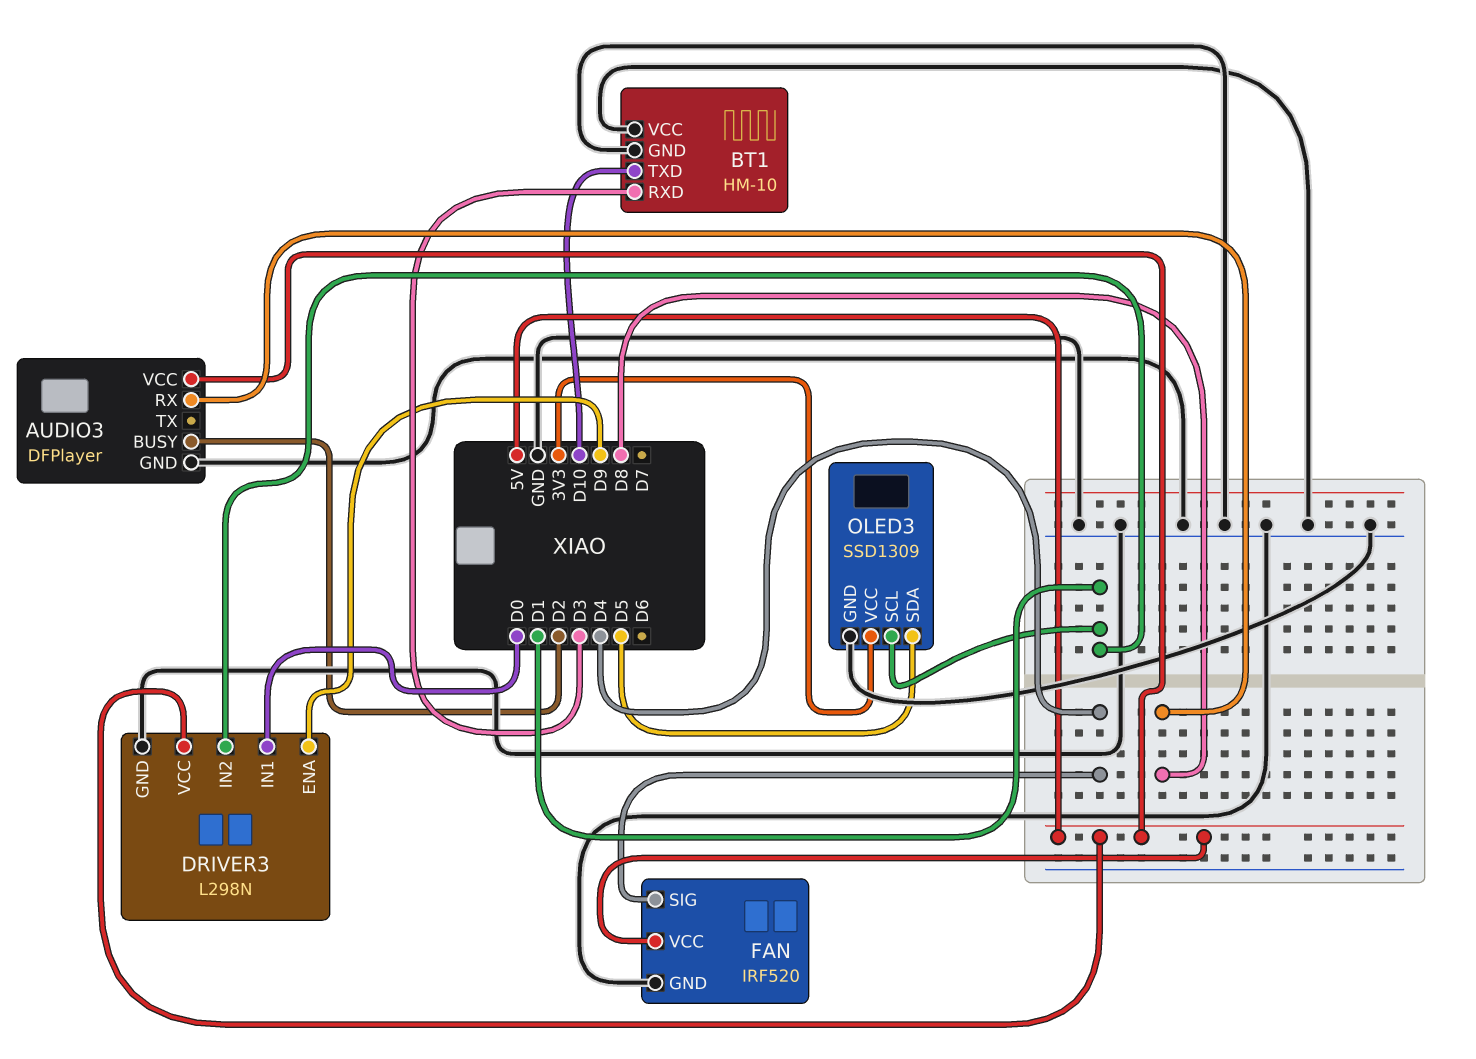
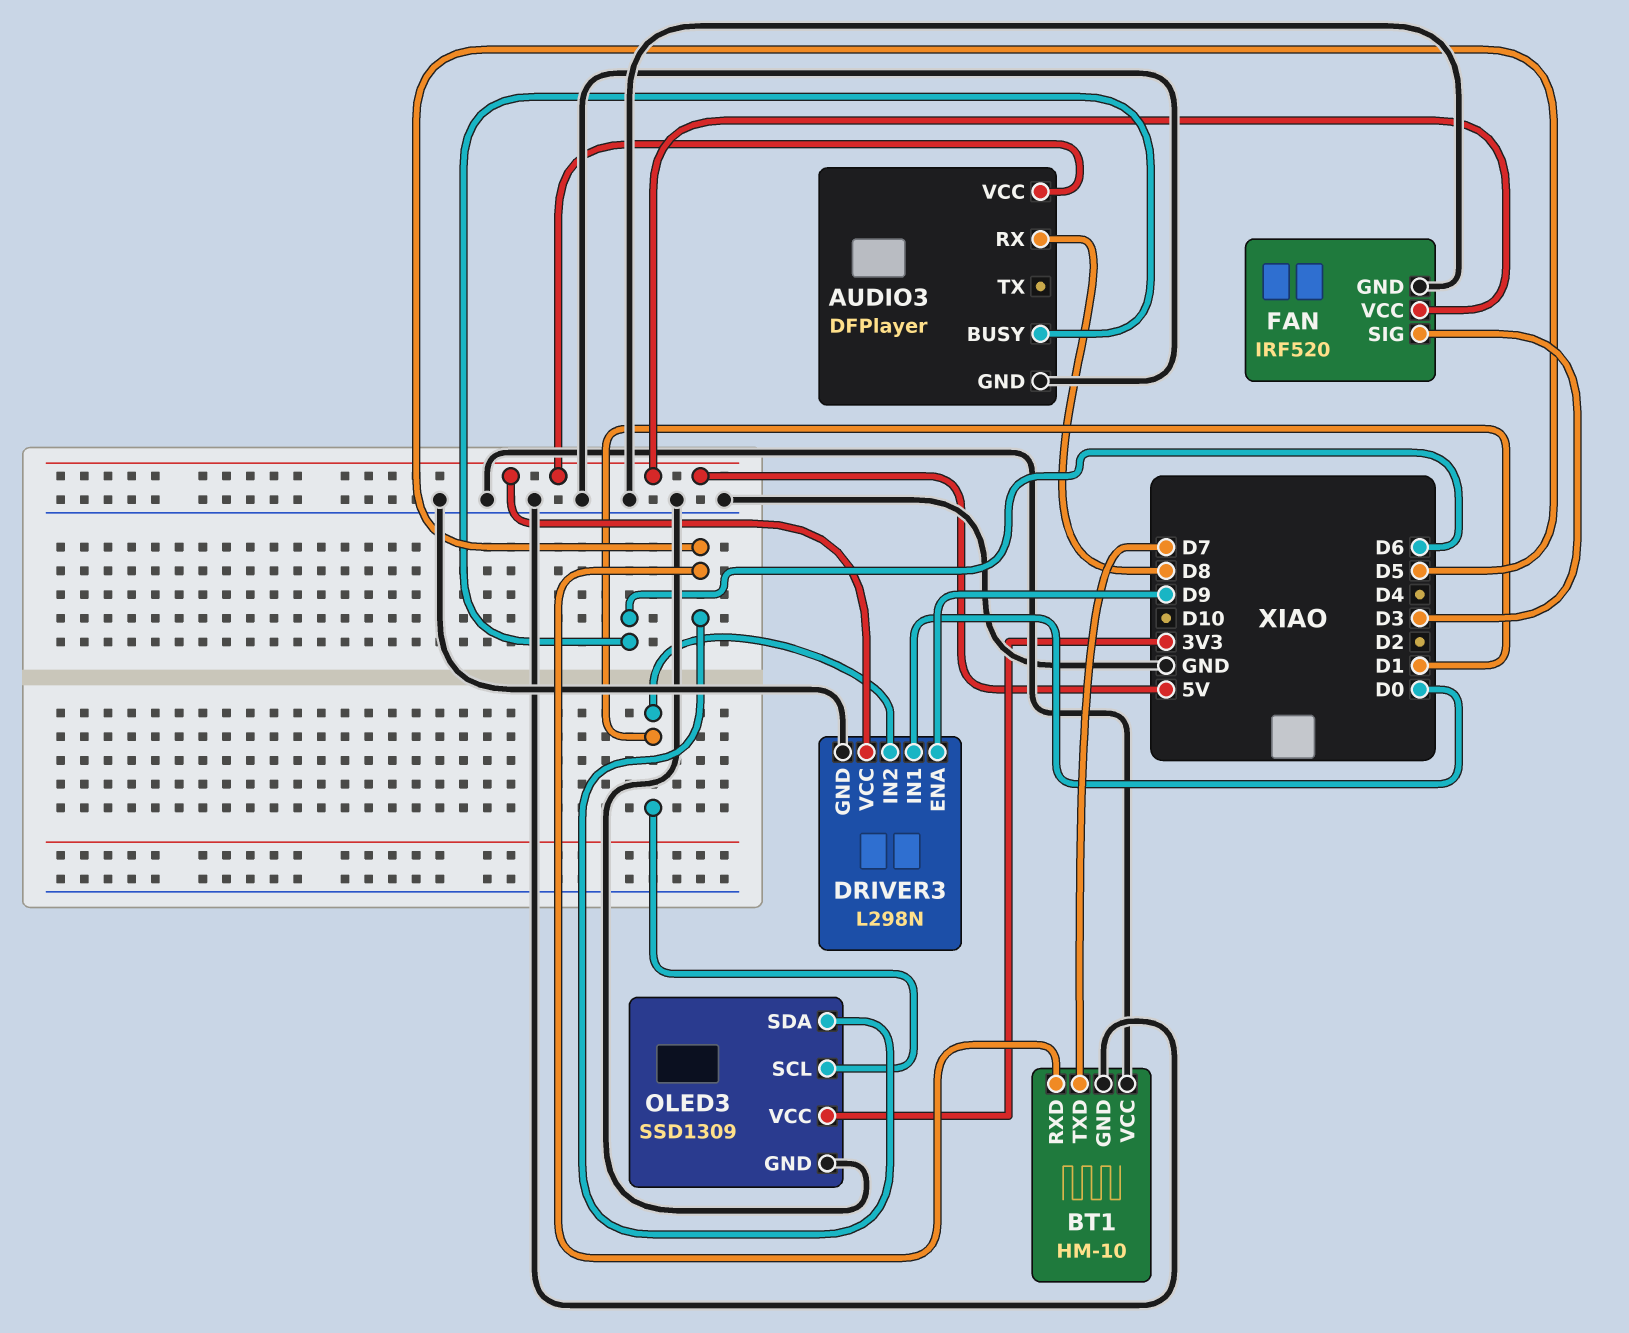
AUDIO3 pin BUSY: D2 -> D6
BT1 pin RXD: D3 -> D5
BT1 pin TXD: D10 -> D7
FAN pin SIG: D4 -> D3

